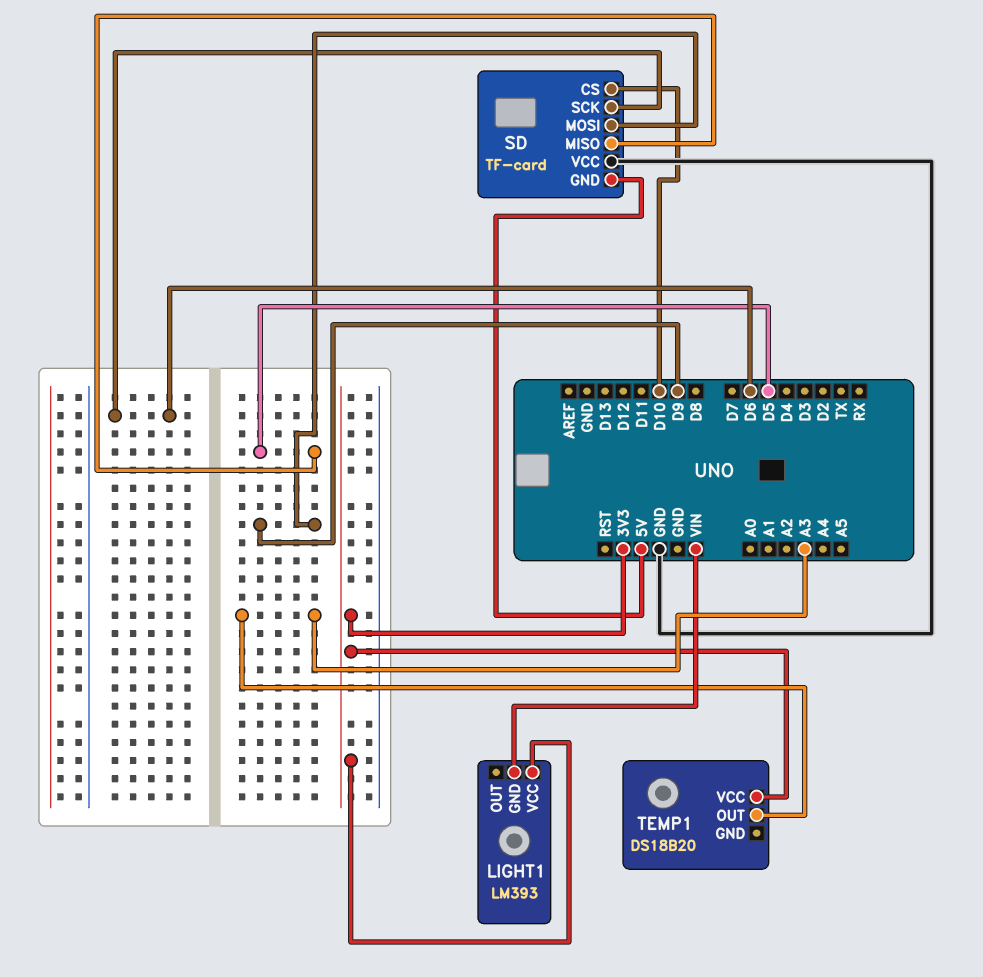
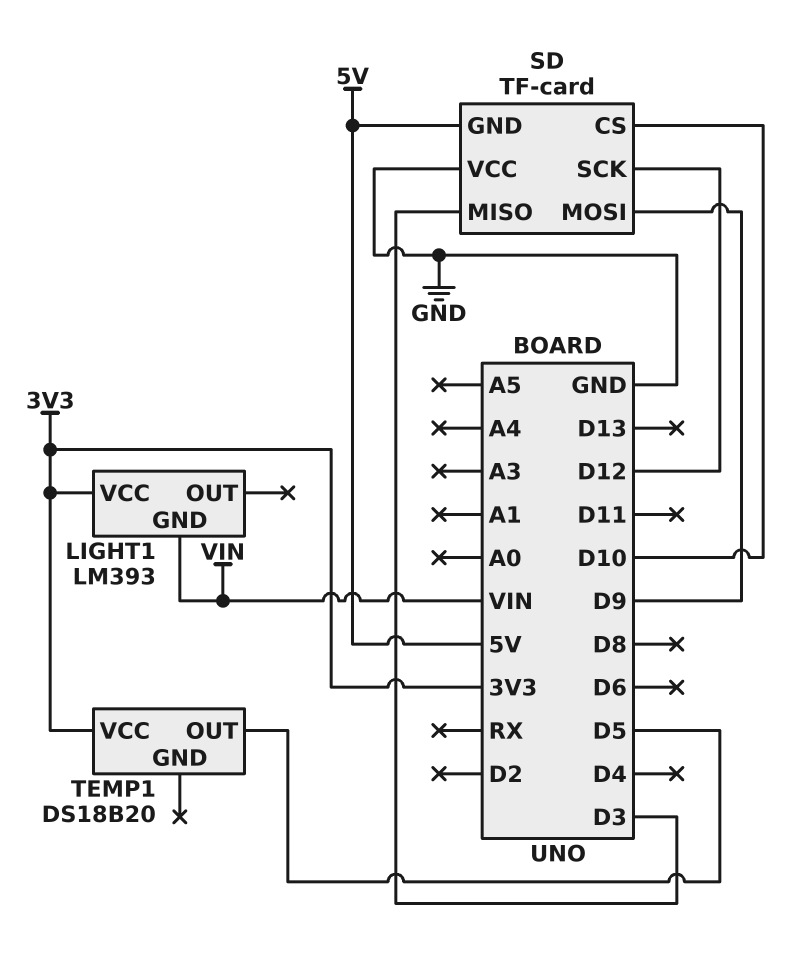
SD pin MISO: D5 -> D3
SD pin SCK: D6 -> D12
TEMP1 pin OUT: A3 -> D5

